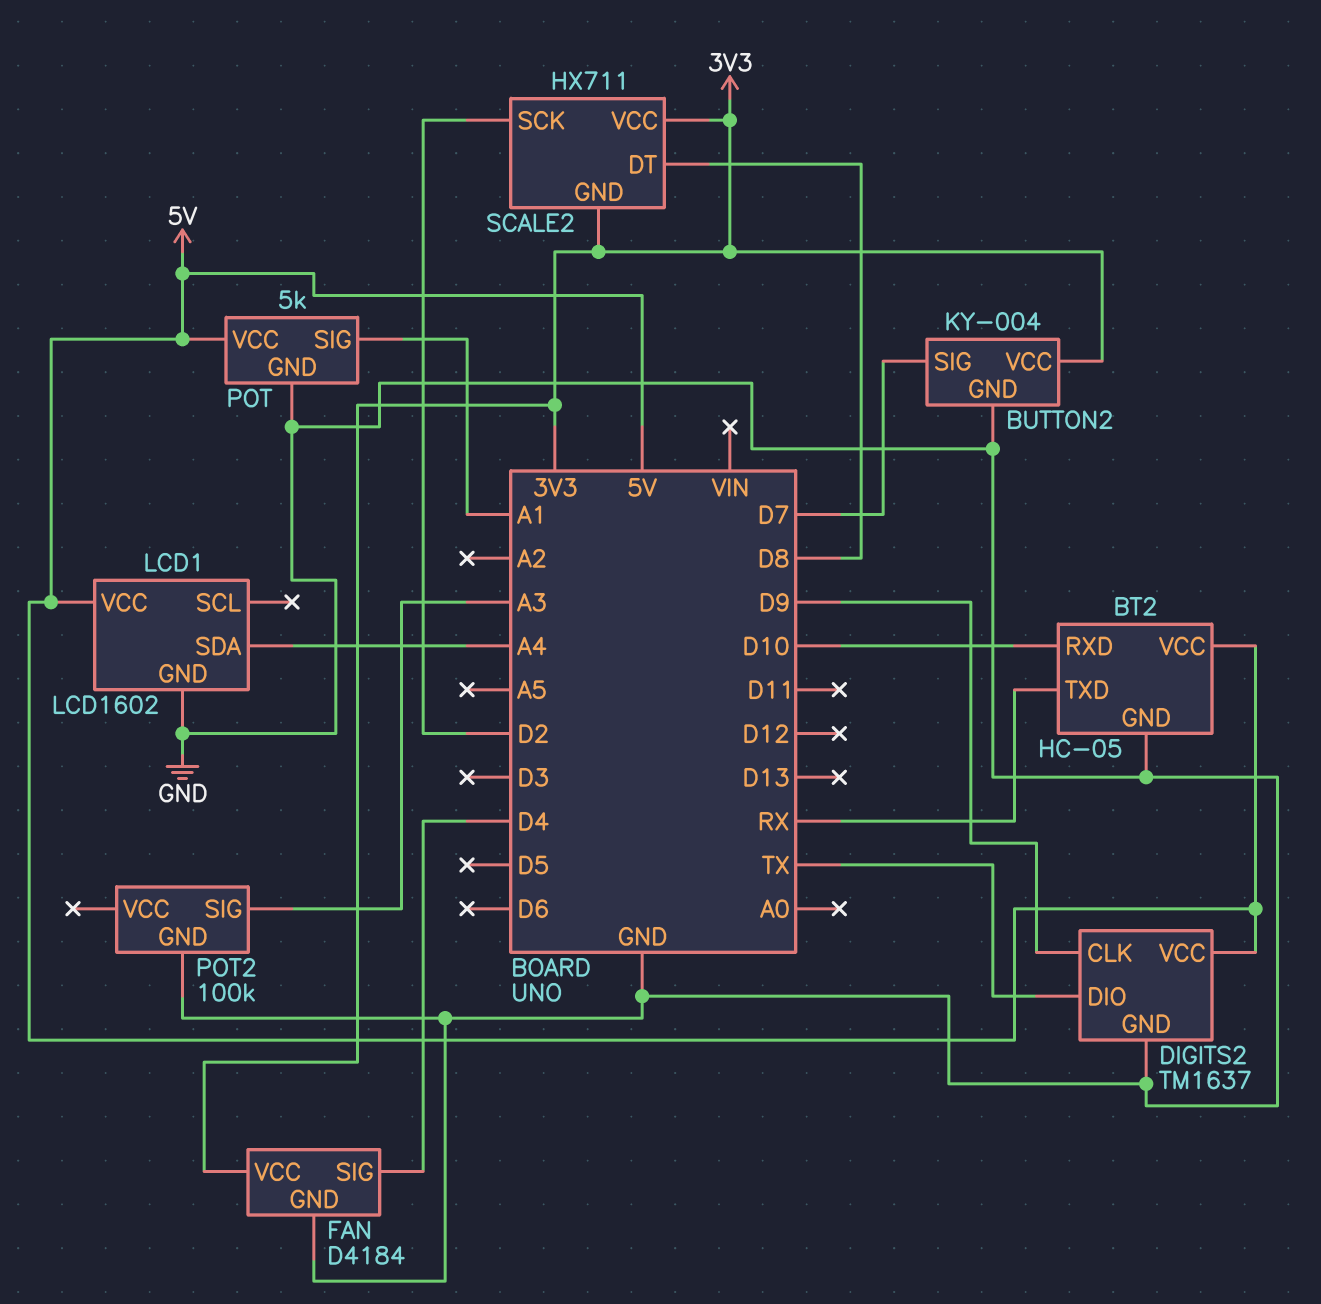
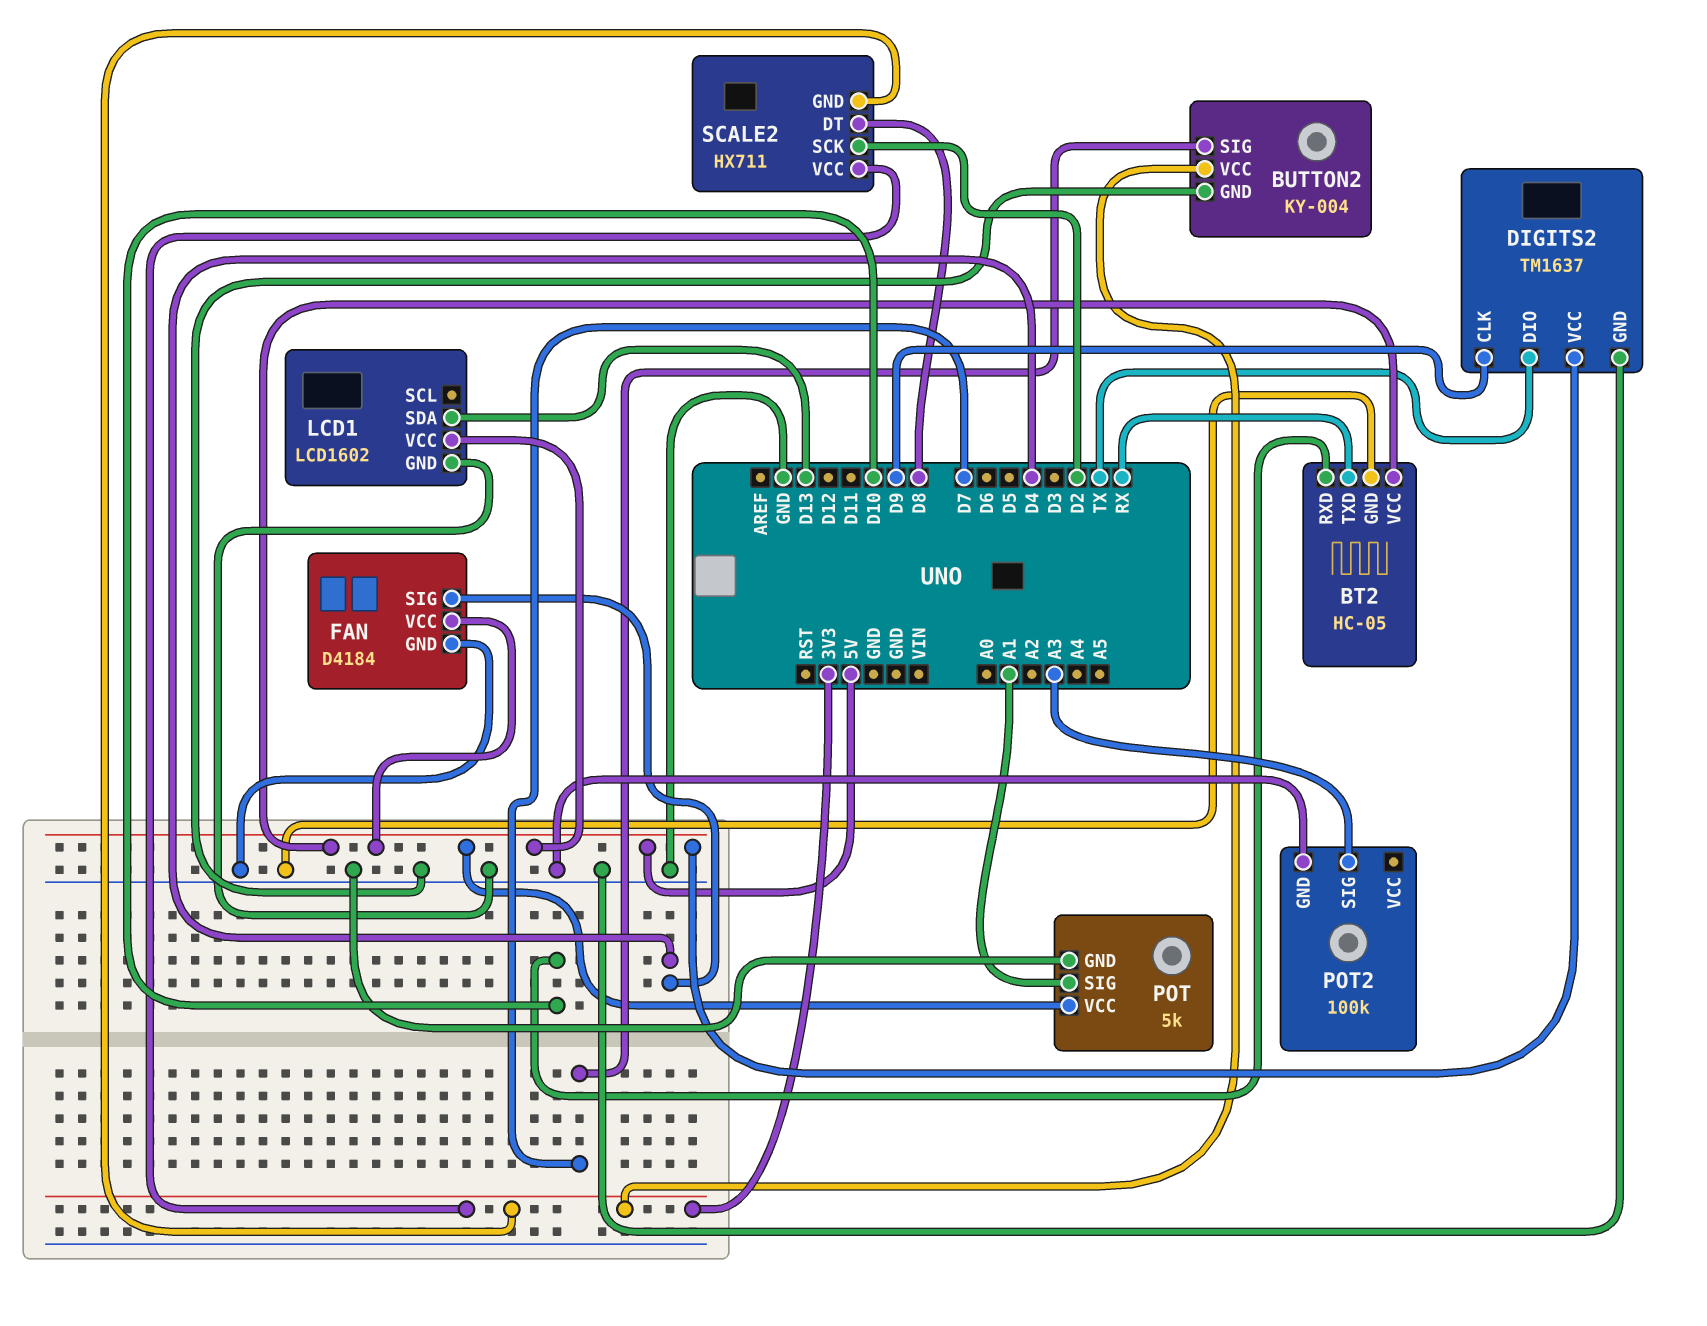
FAN pin VCC: 3V3 -> 5V
LCD1 pin SDA: A4 -> D13

